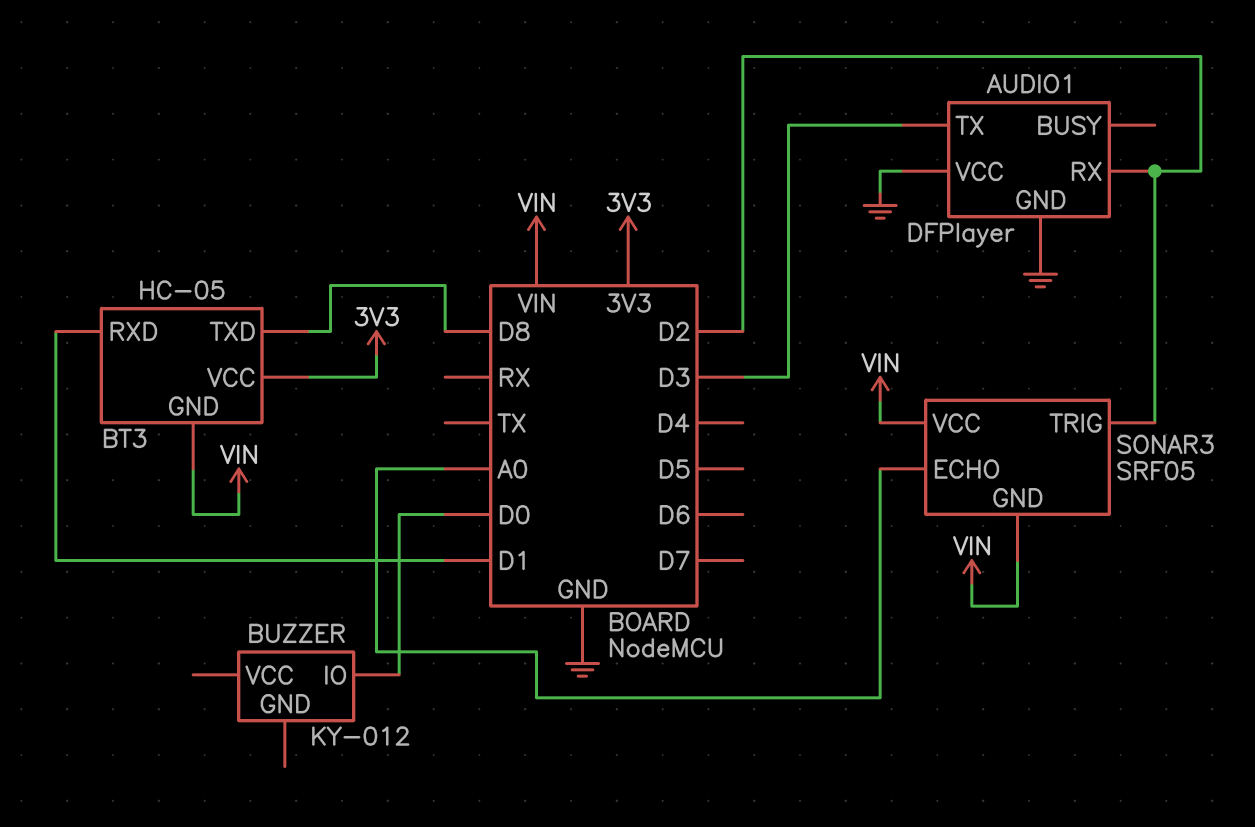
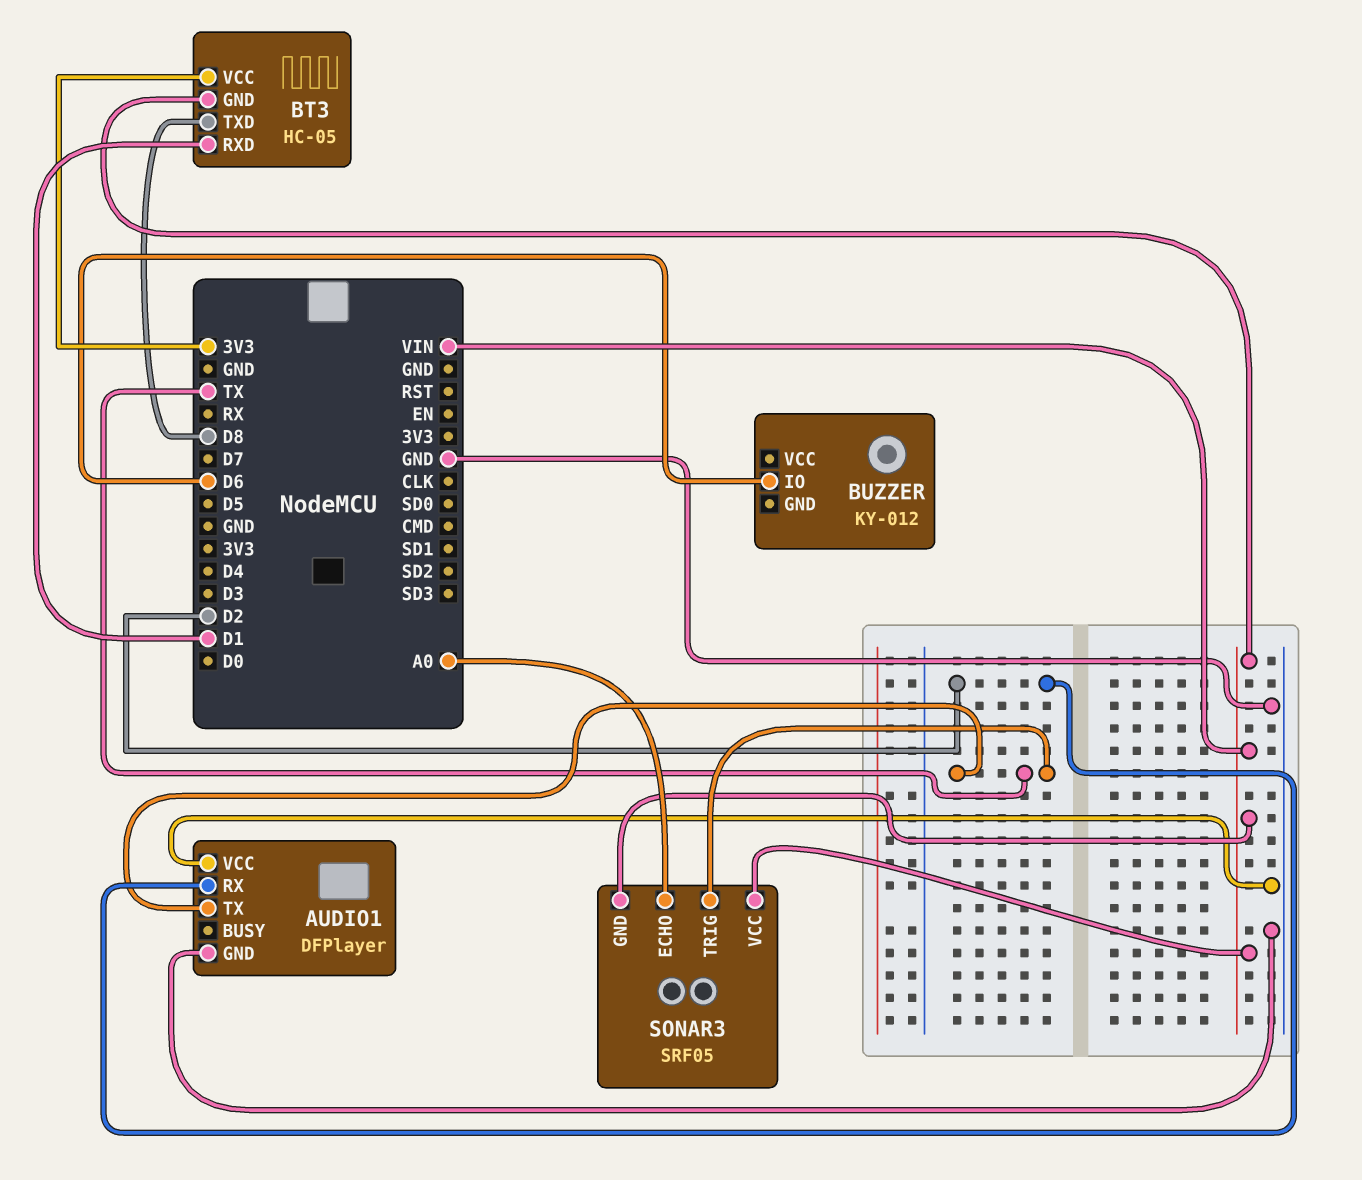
AUDIO1 pin TX: D3 -> TX
BUZZER pin IO: D0 -> D6
SONAR3 pin TRIG: D2 -> TX

